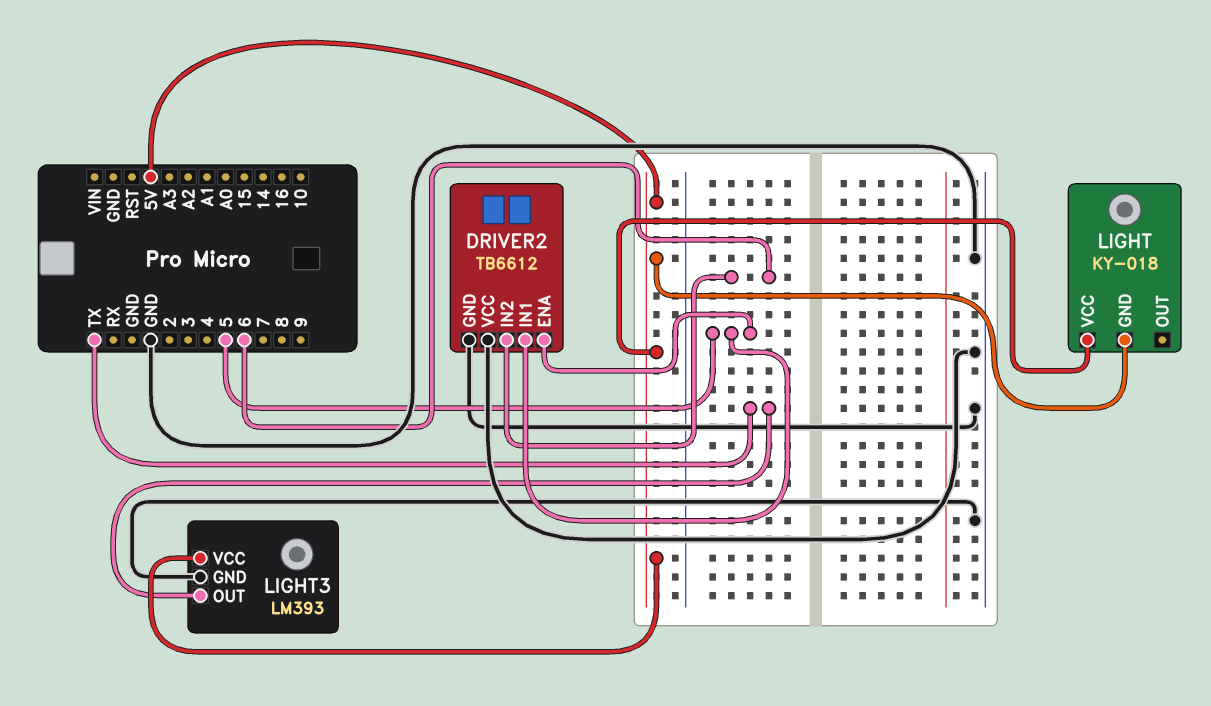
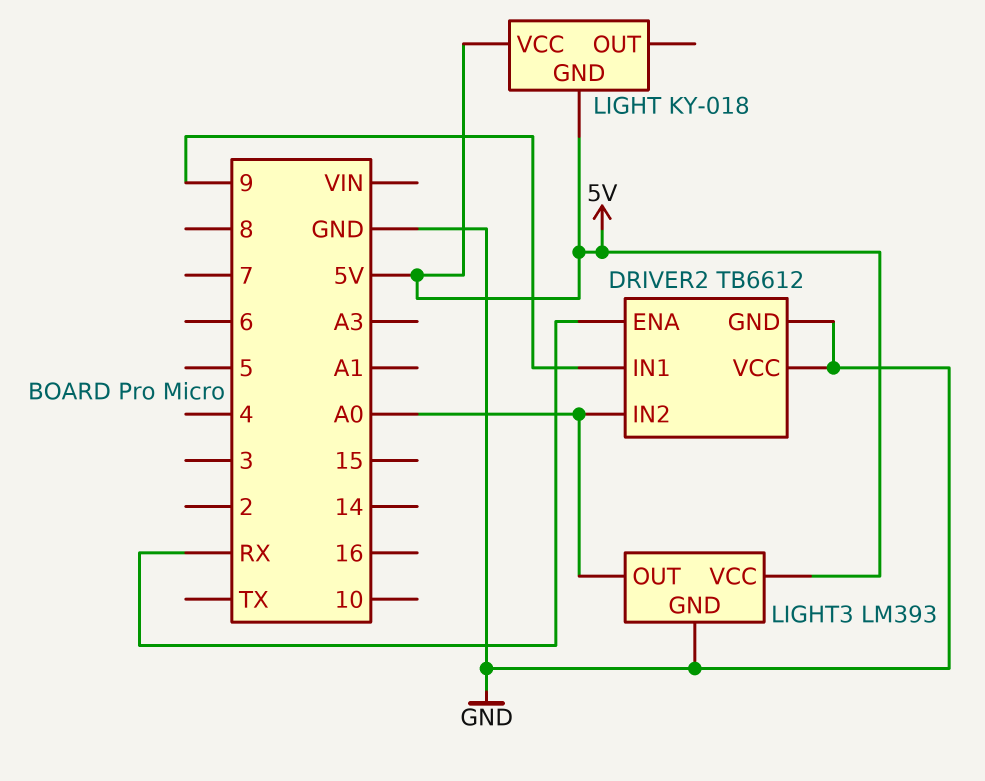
DRIVER2 pin ENA: 5 -> RX
DRIVER2 pin IN1: 5 -> 9
DRIVER2 pin IN2: 6 -> A0
LIGHT3 pin OUT: TX -> A0

